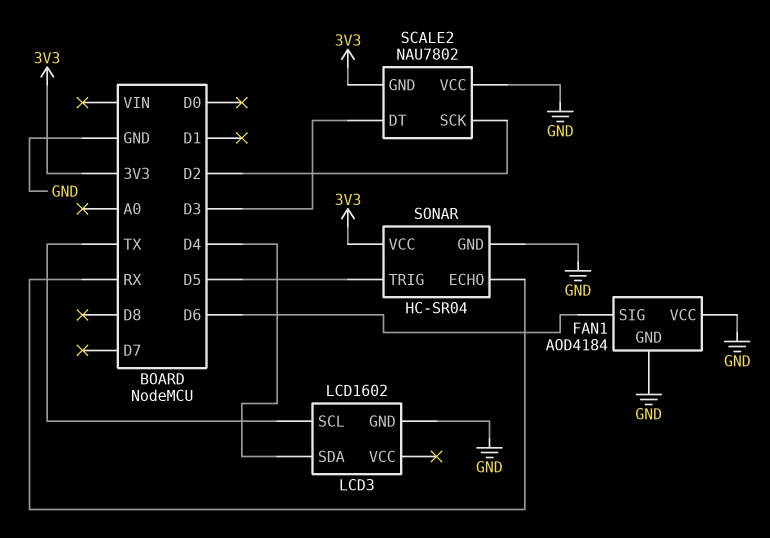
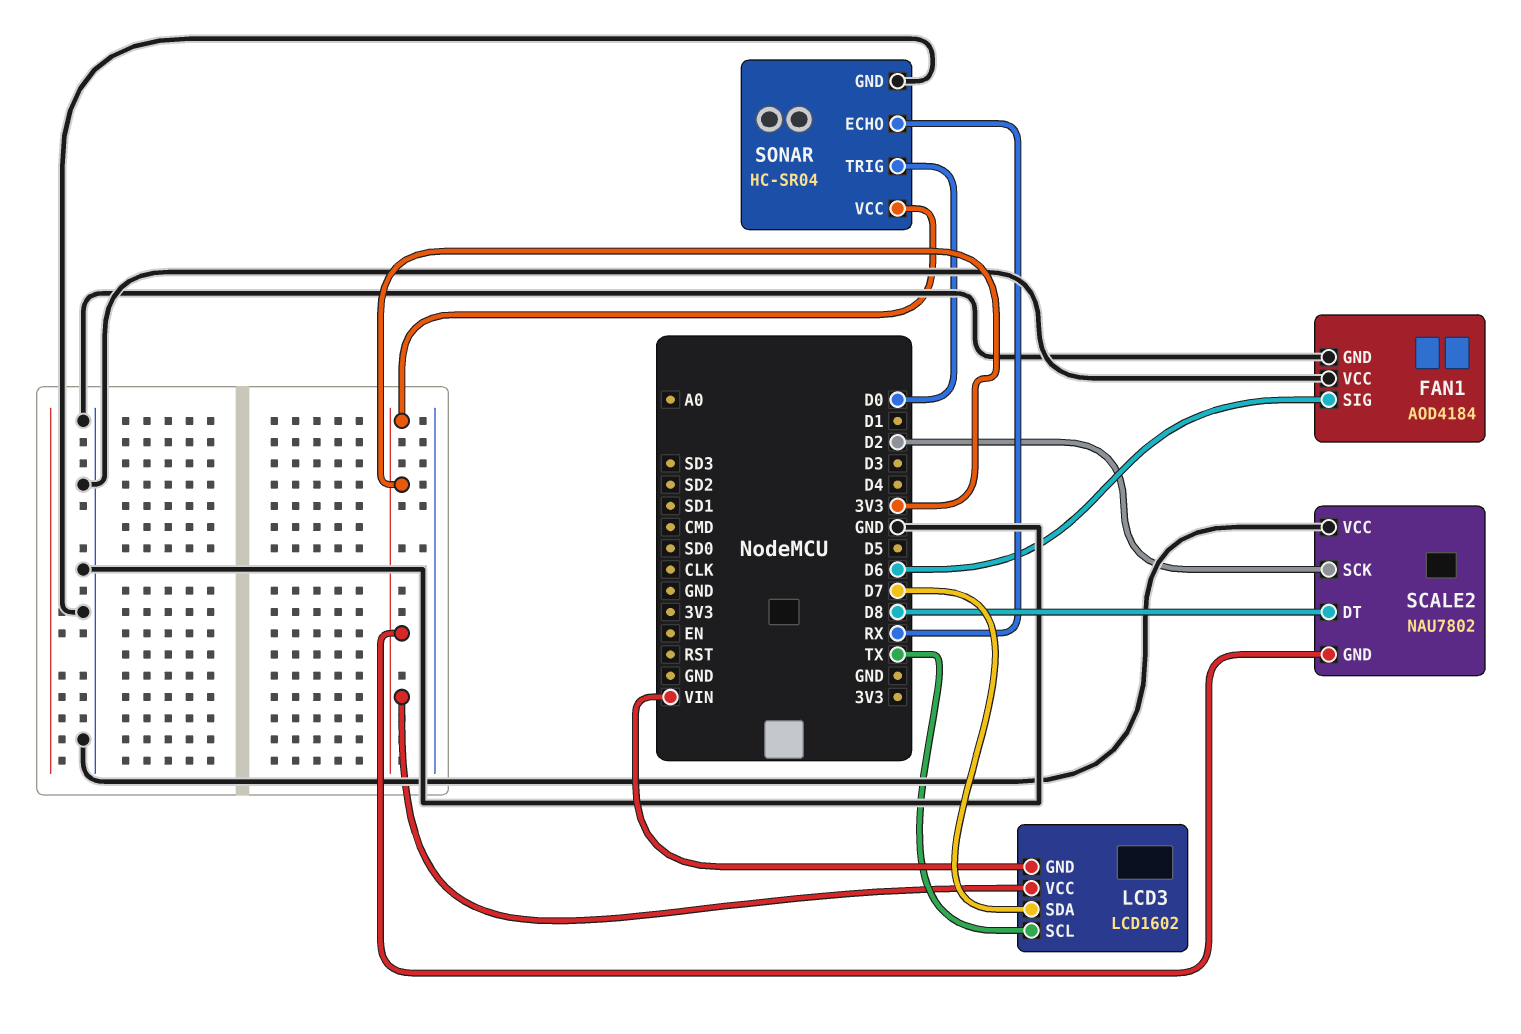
LCD3 pin GND: GND -> VIN
LCD3 pin SDA: D4 -> D7
LCD3 pin VCC: none -> 3V3
SCALE2 pin DT: D3 -> D8
SONAR pin TRIG: D5 -> D0

